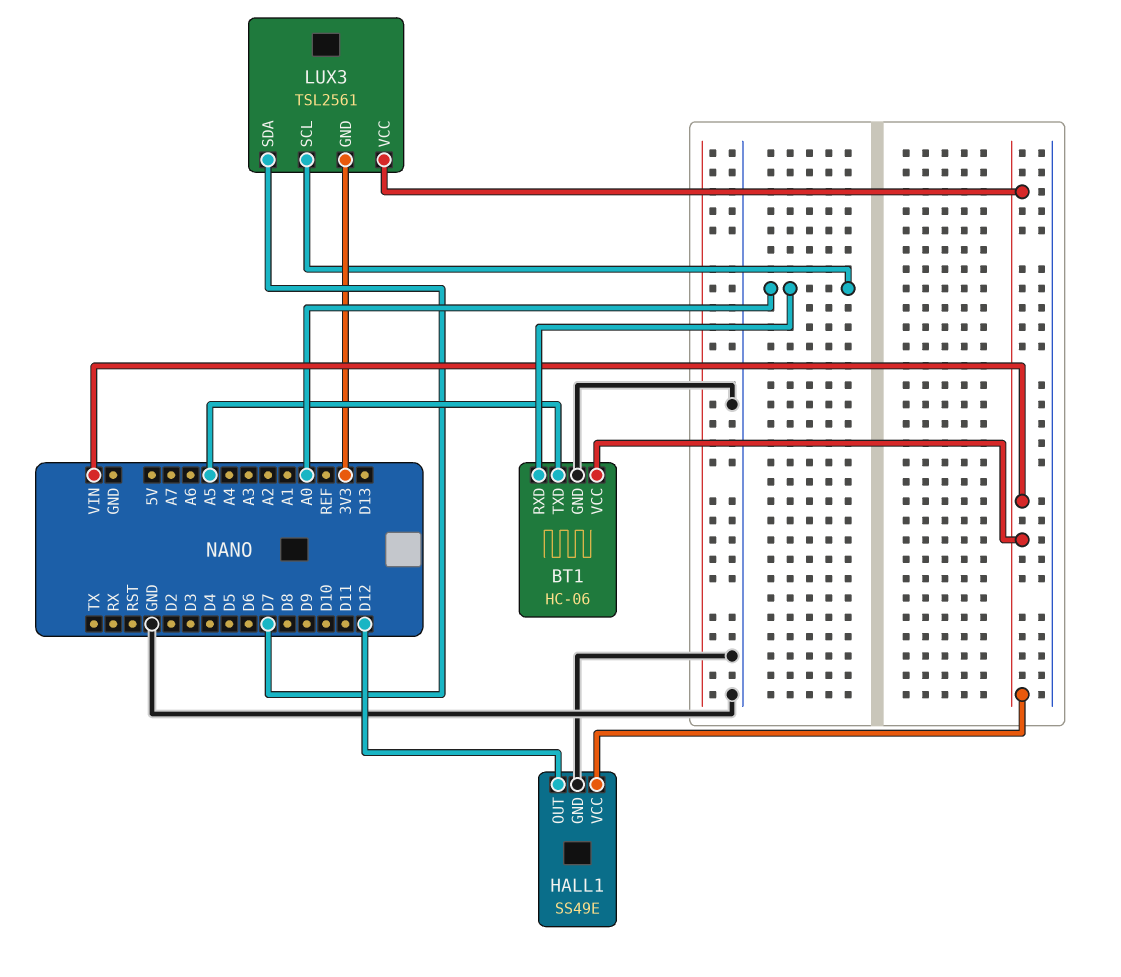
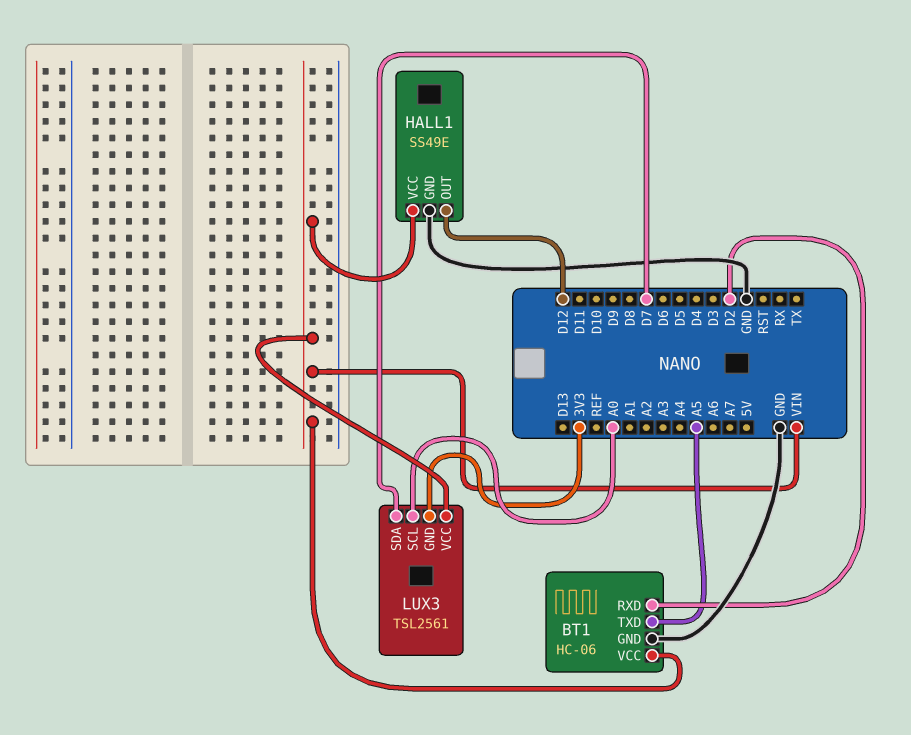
BT1 pin RXD: A0 -> D2

